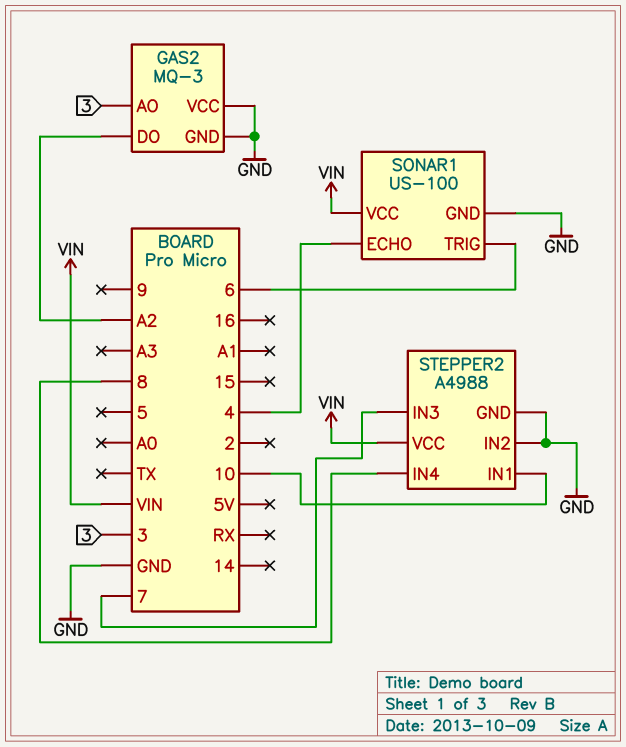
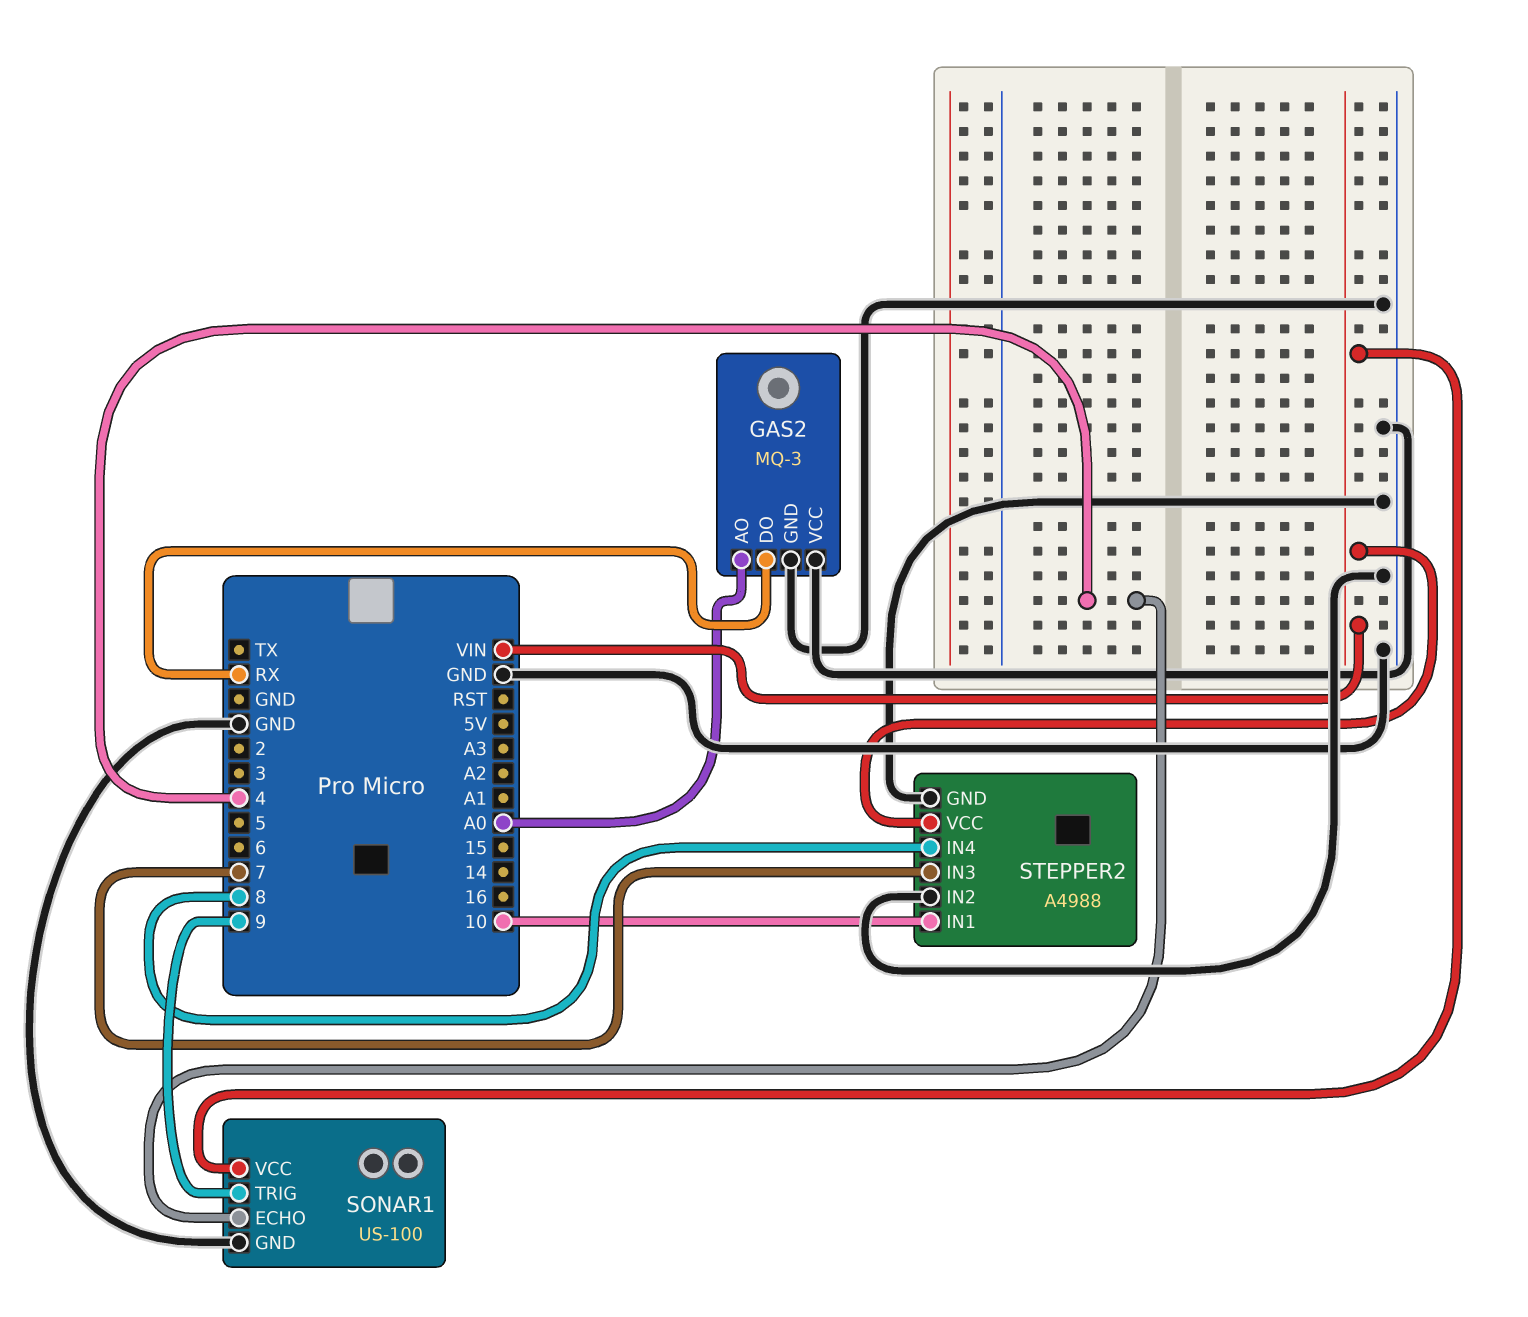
GAS2 pin AO: 3 -> A0
GAS2 pin DO: A2 -> RX
SONAR1 pin TRIG: 6 -> 9

